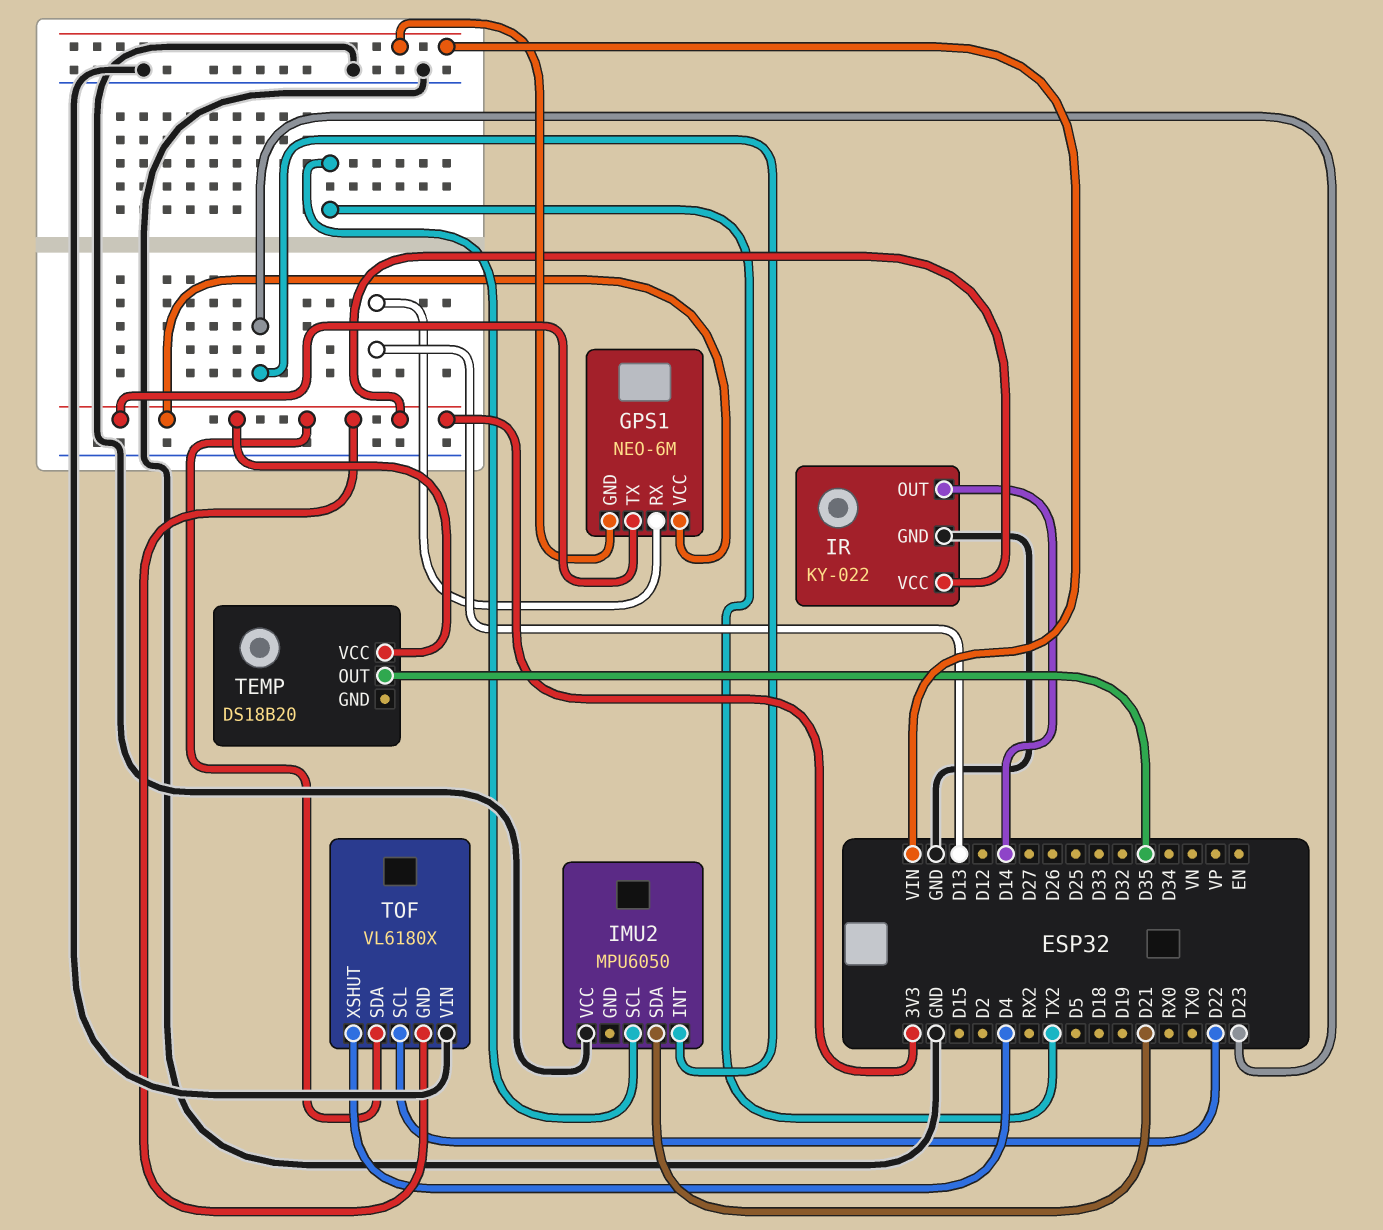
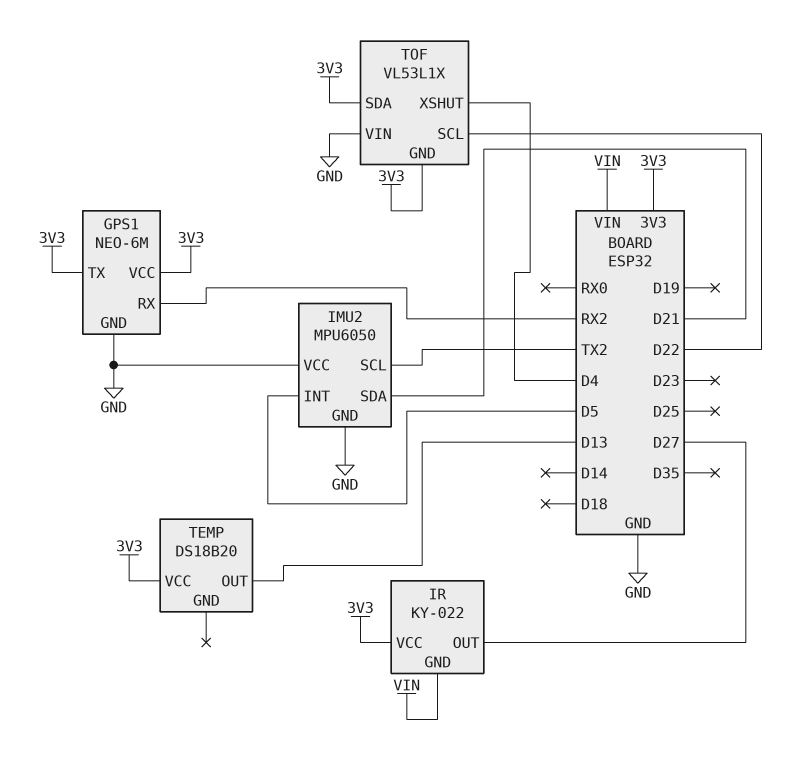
GPS1 pin GND: VIN -> GND
GPS1 pin RX: D13 -> RX2
IMU2 pin GND: none -> GND
IMU2 pin INT: D23 -> D5
IR pin GND: GND -> VIN
IR pin OUT: D14 -> D27
TEMP pin OUT: D35 -> D13
TOF: VL6180X -> VL53L1X

